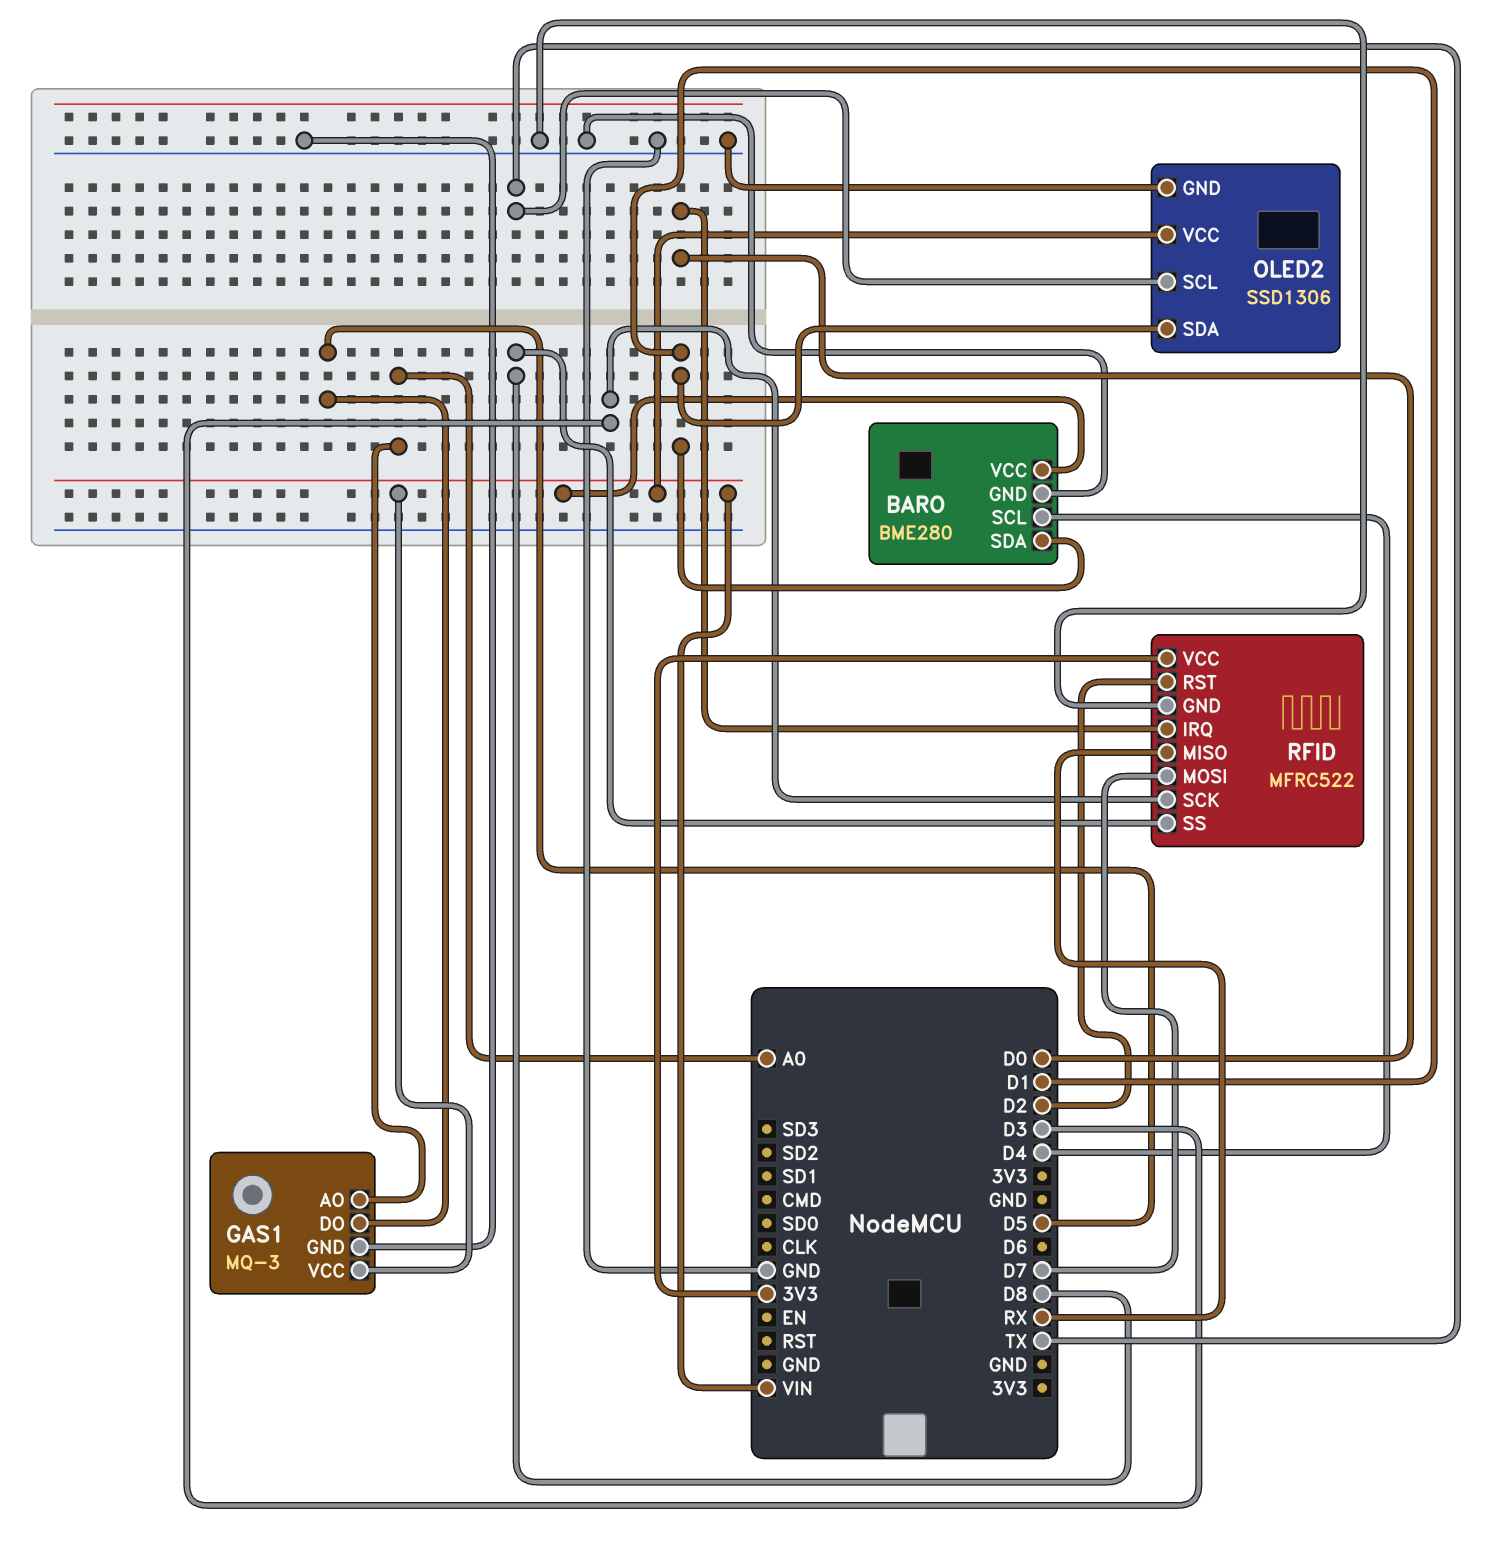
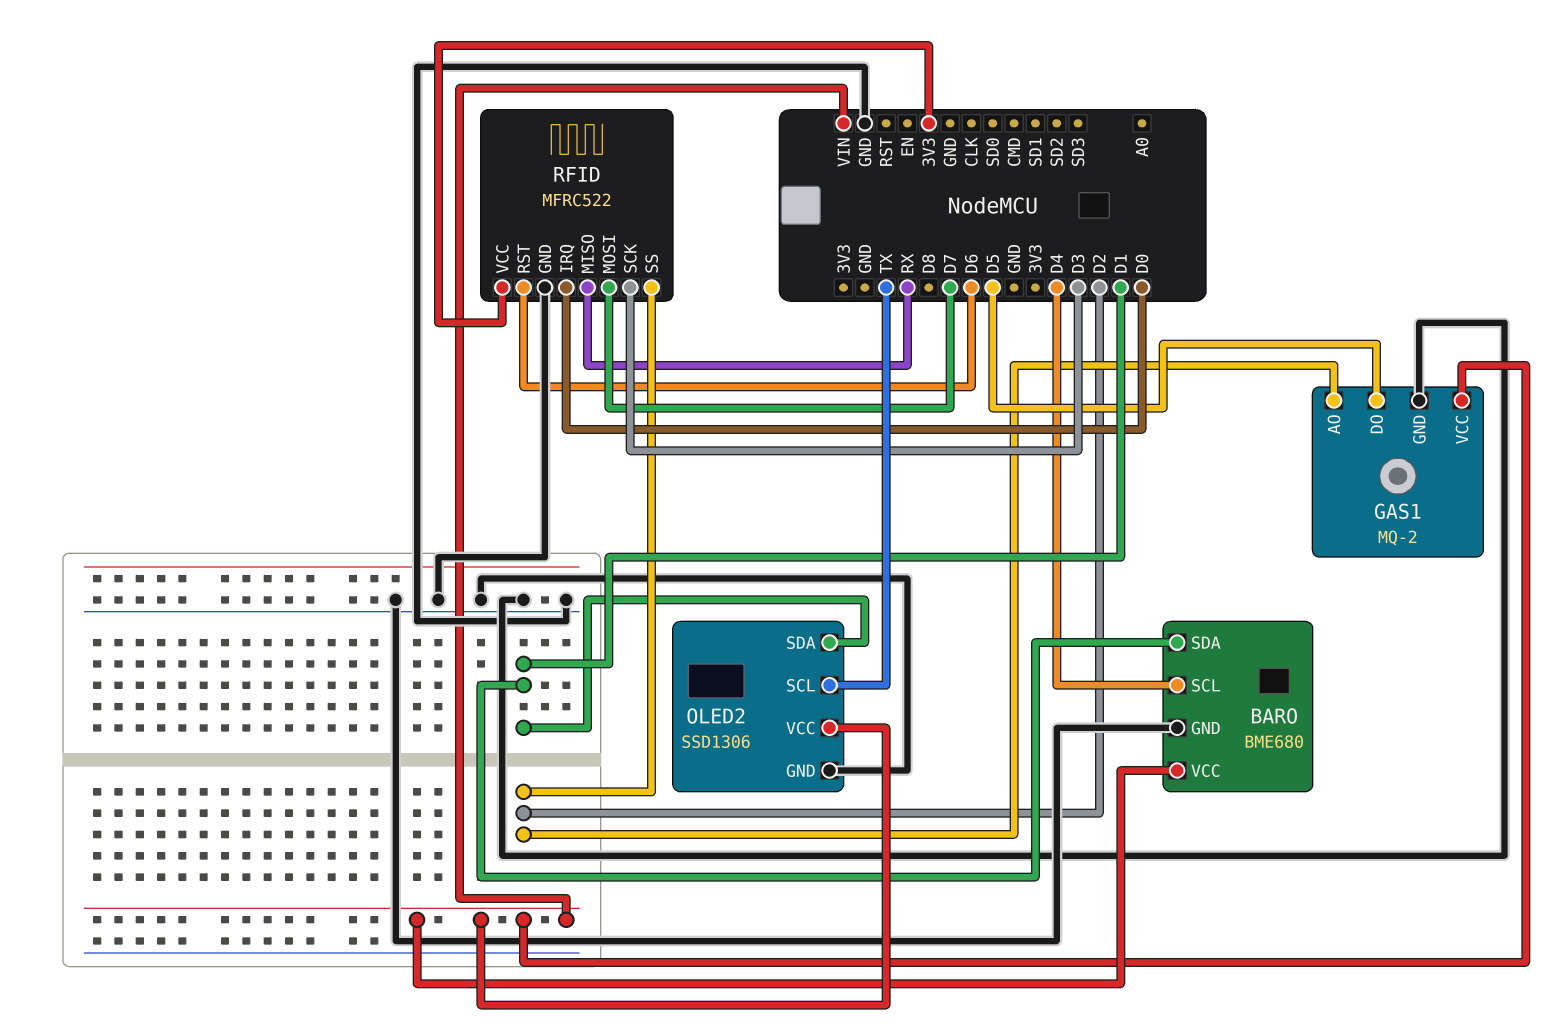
BARO: BME280 -> BME680
GAS1: MQ-3 -> MQ-2
GAS1 pin AO: A0 -> D2
RFID pin RST: D2 -> D6
RFID pin SS: D8 -> D2

